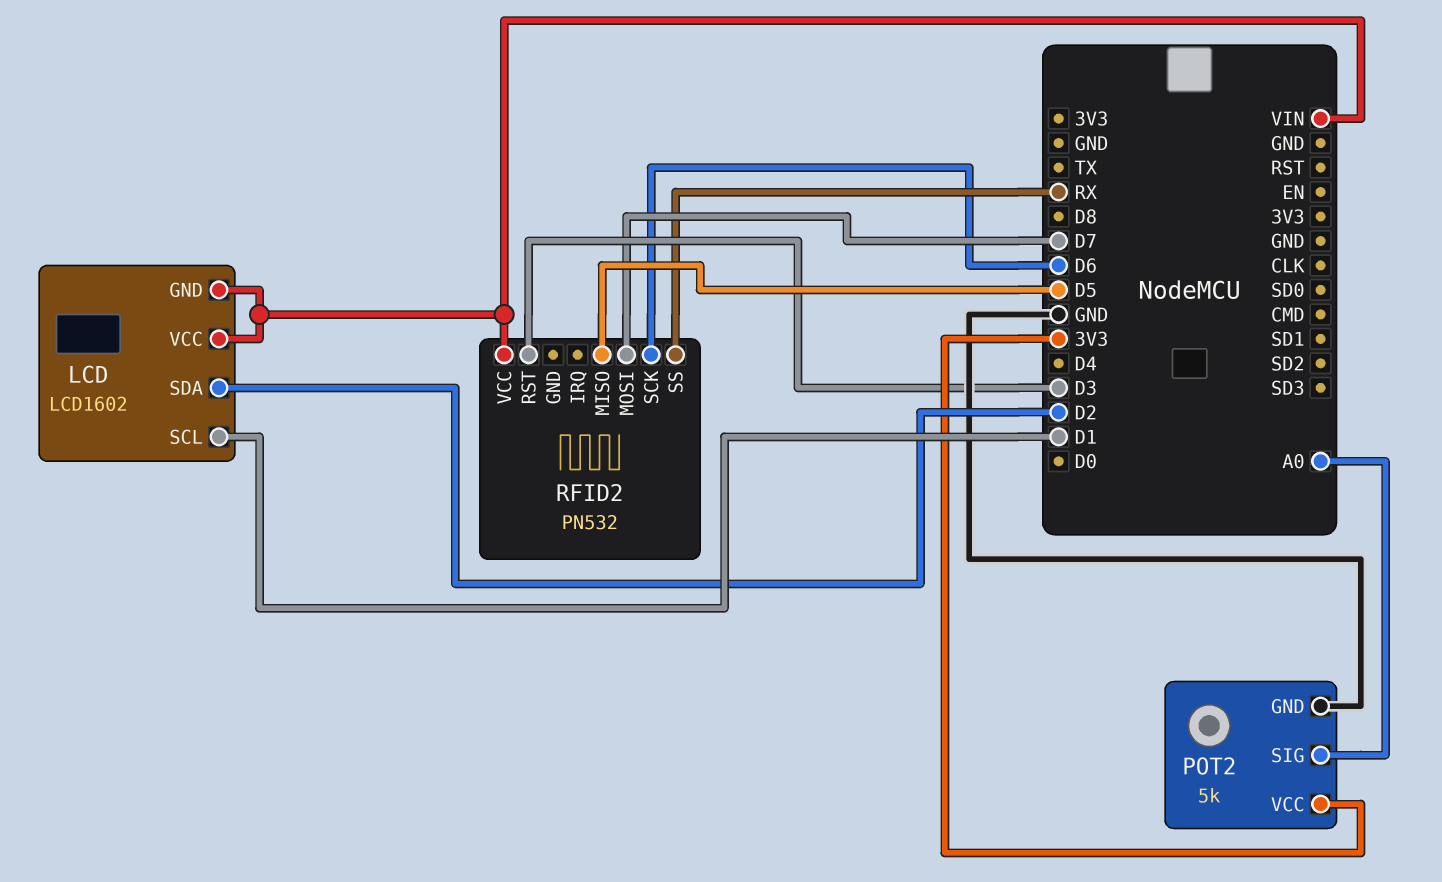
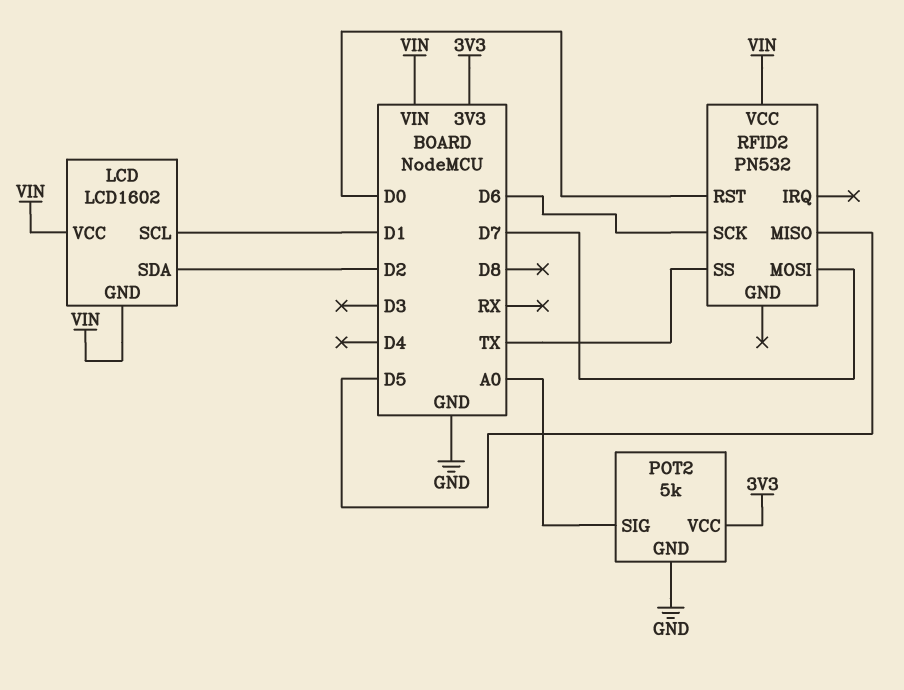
RFID2 pin RST: D3 -> D0
RFID2 pin SS: RX -> TX

